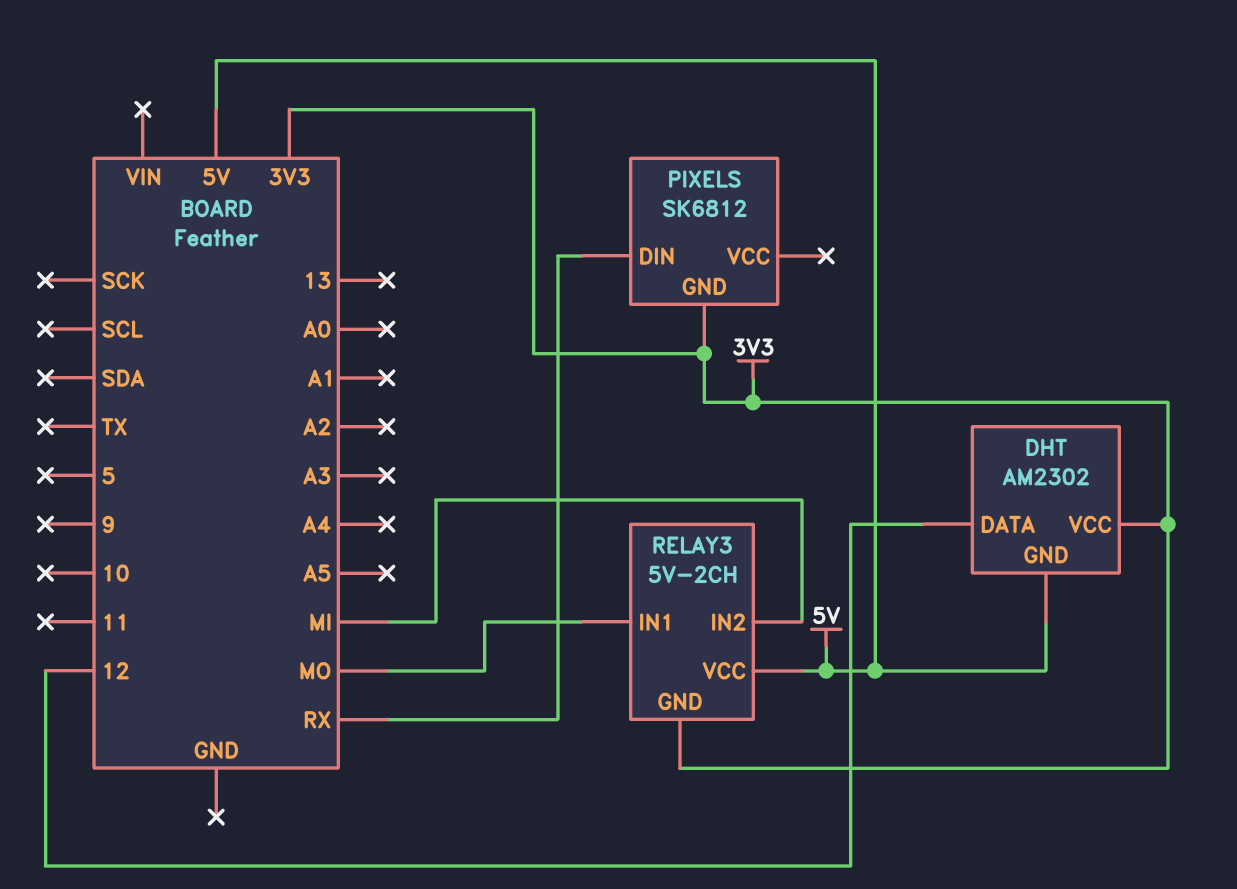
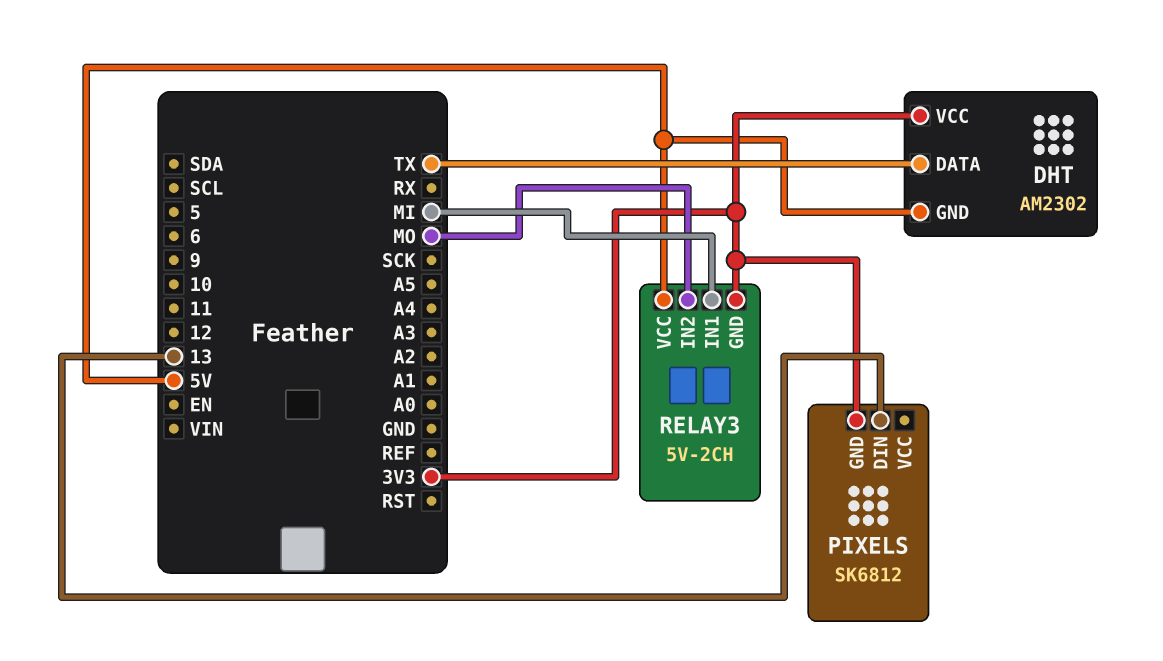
DHT pin DATA: 12 -> TX
PIXELS pin DIN: RX -> 13
RELAY3 pin IN1: MO -> MI
RELAY3 pin IN2: MI -> MO

